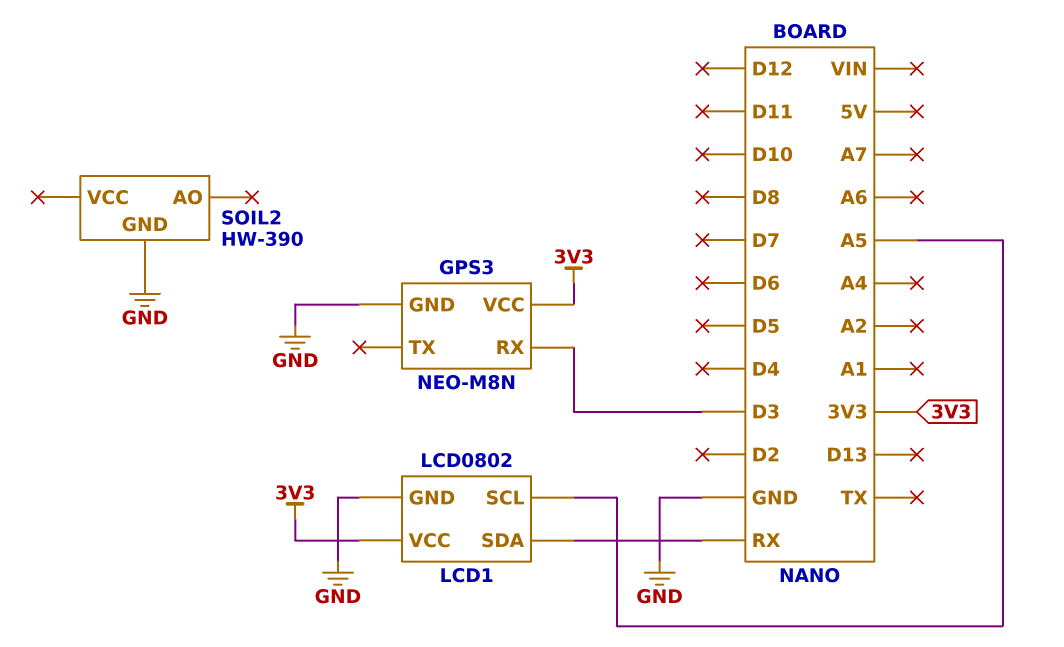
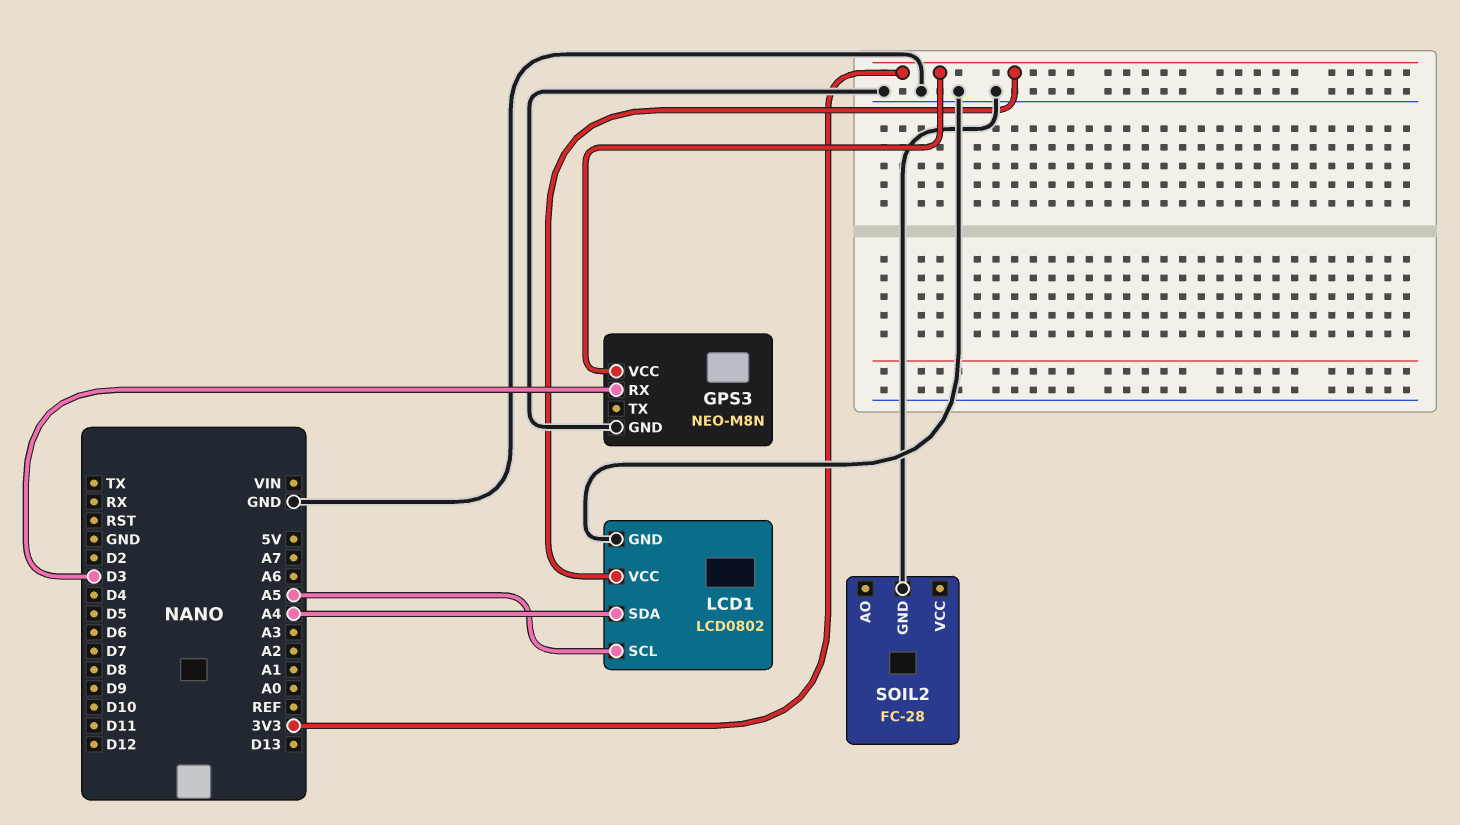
LCD1 pin SDA: RX -> A4
SOIL2: HW-390 -> FC-28

